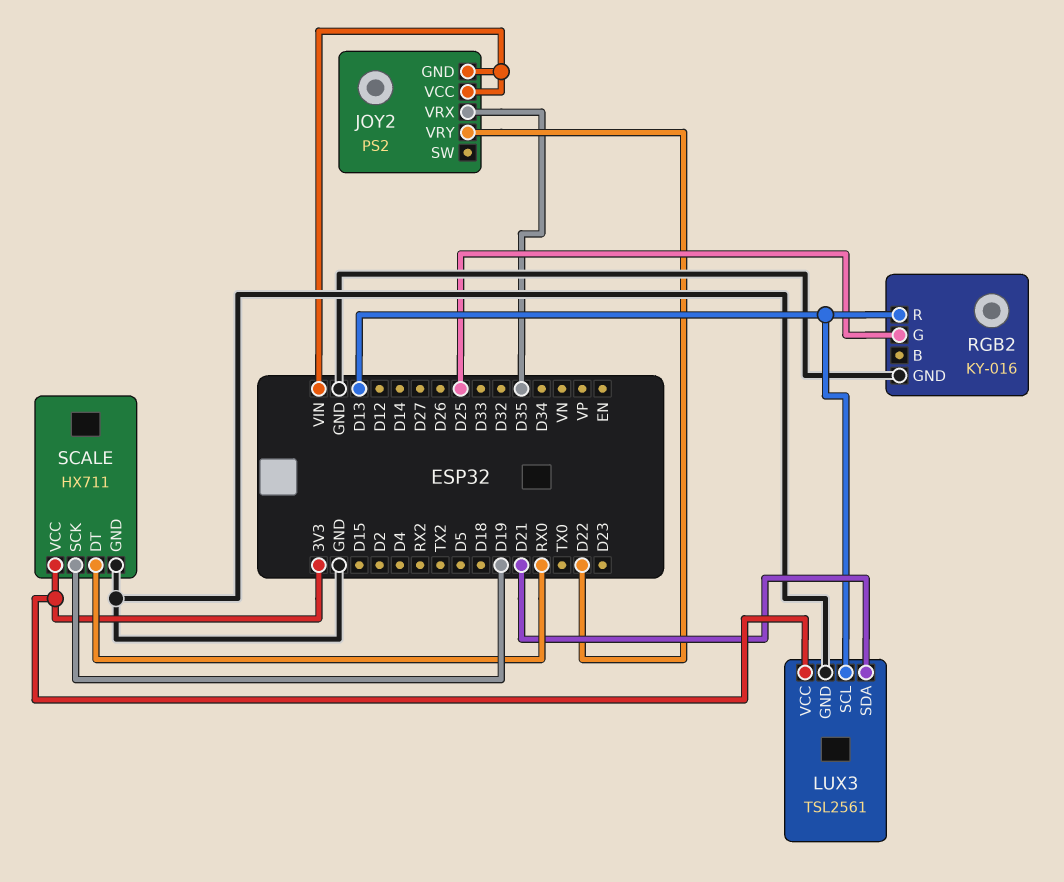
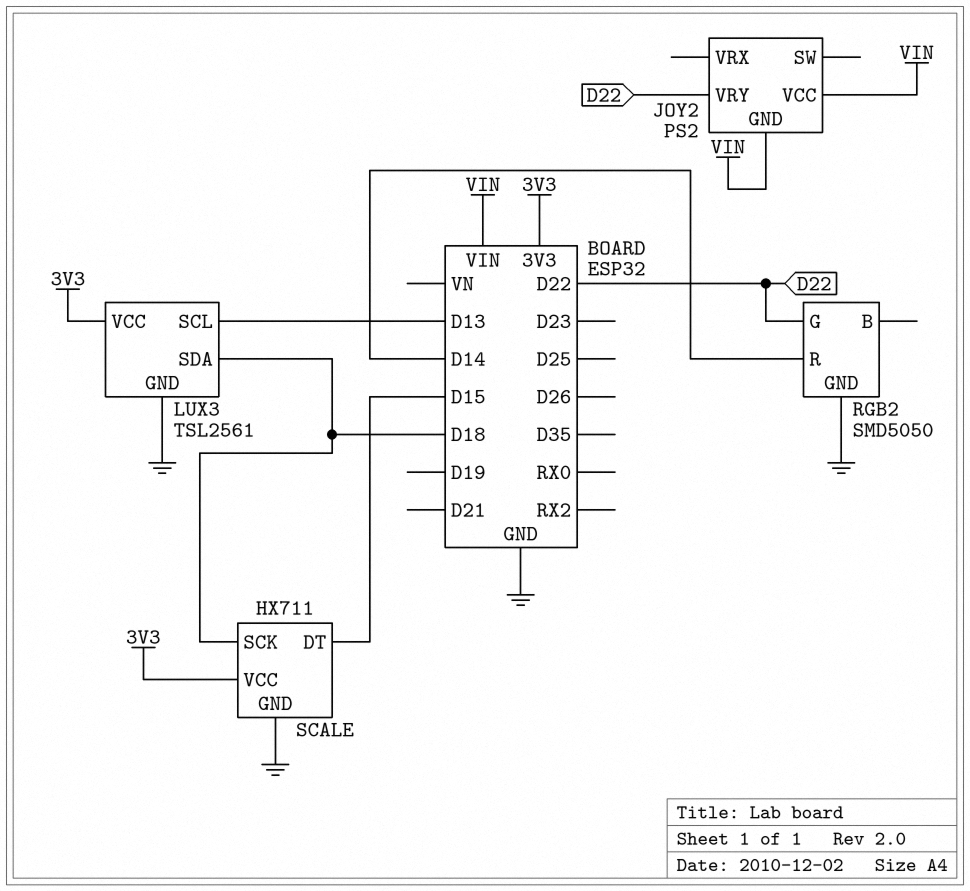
JOY2 pin VRX: D35 -> none
LUX3 pin SDA: D21 -> D18
RGB2: KY-016 -> SMD5050
RGB2 pin G: D25 -> D22
RGB2 pin R: D13 -> D14
SCALE pin DT: RX0 -> D15
SCALE pin SCK: D19 -> D18

